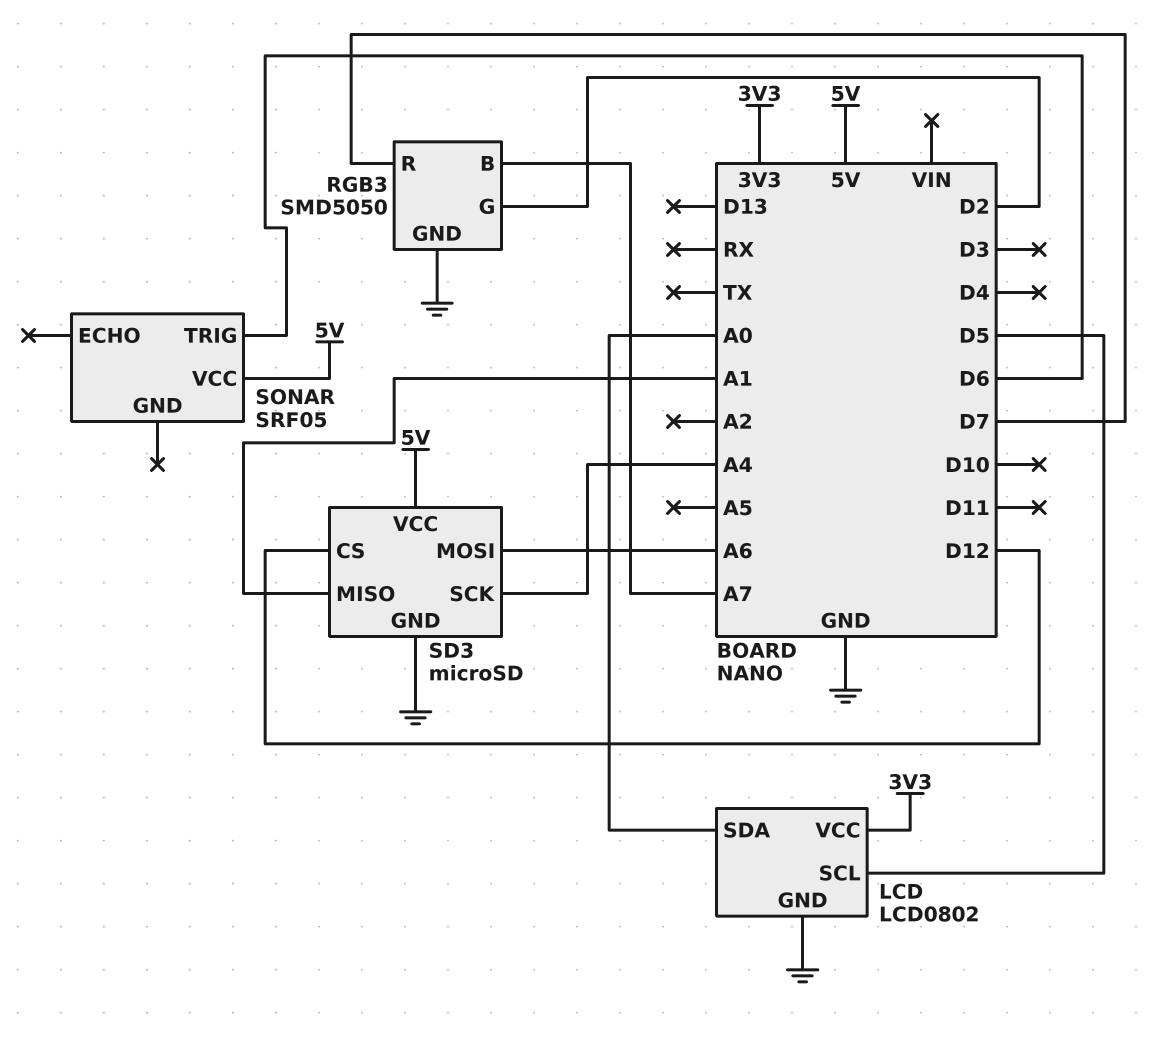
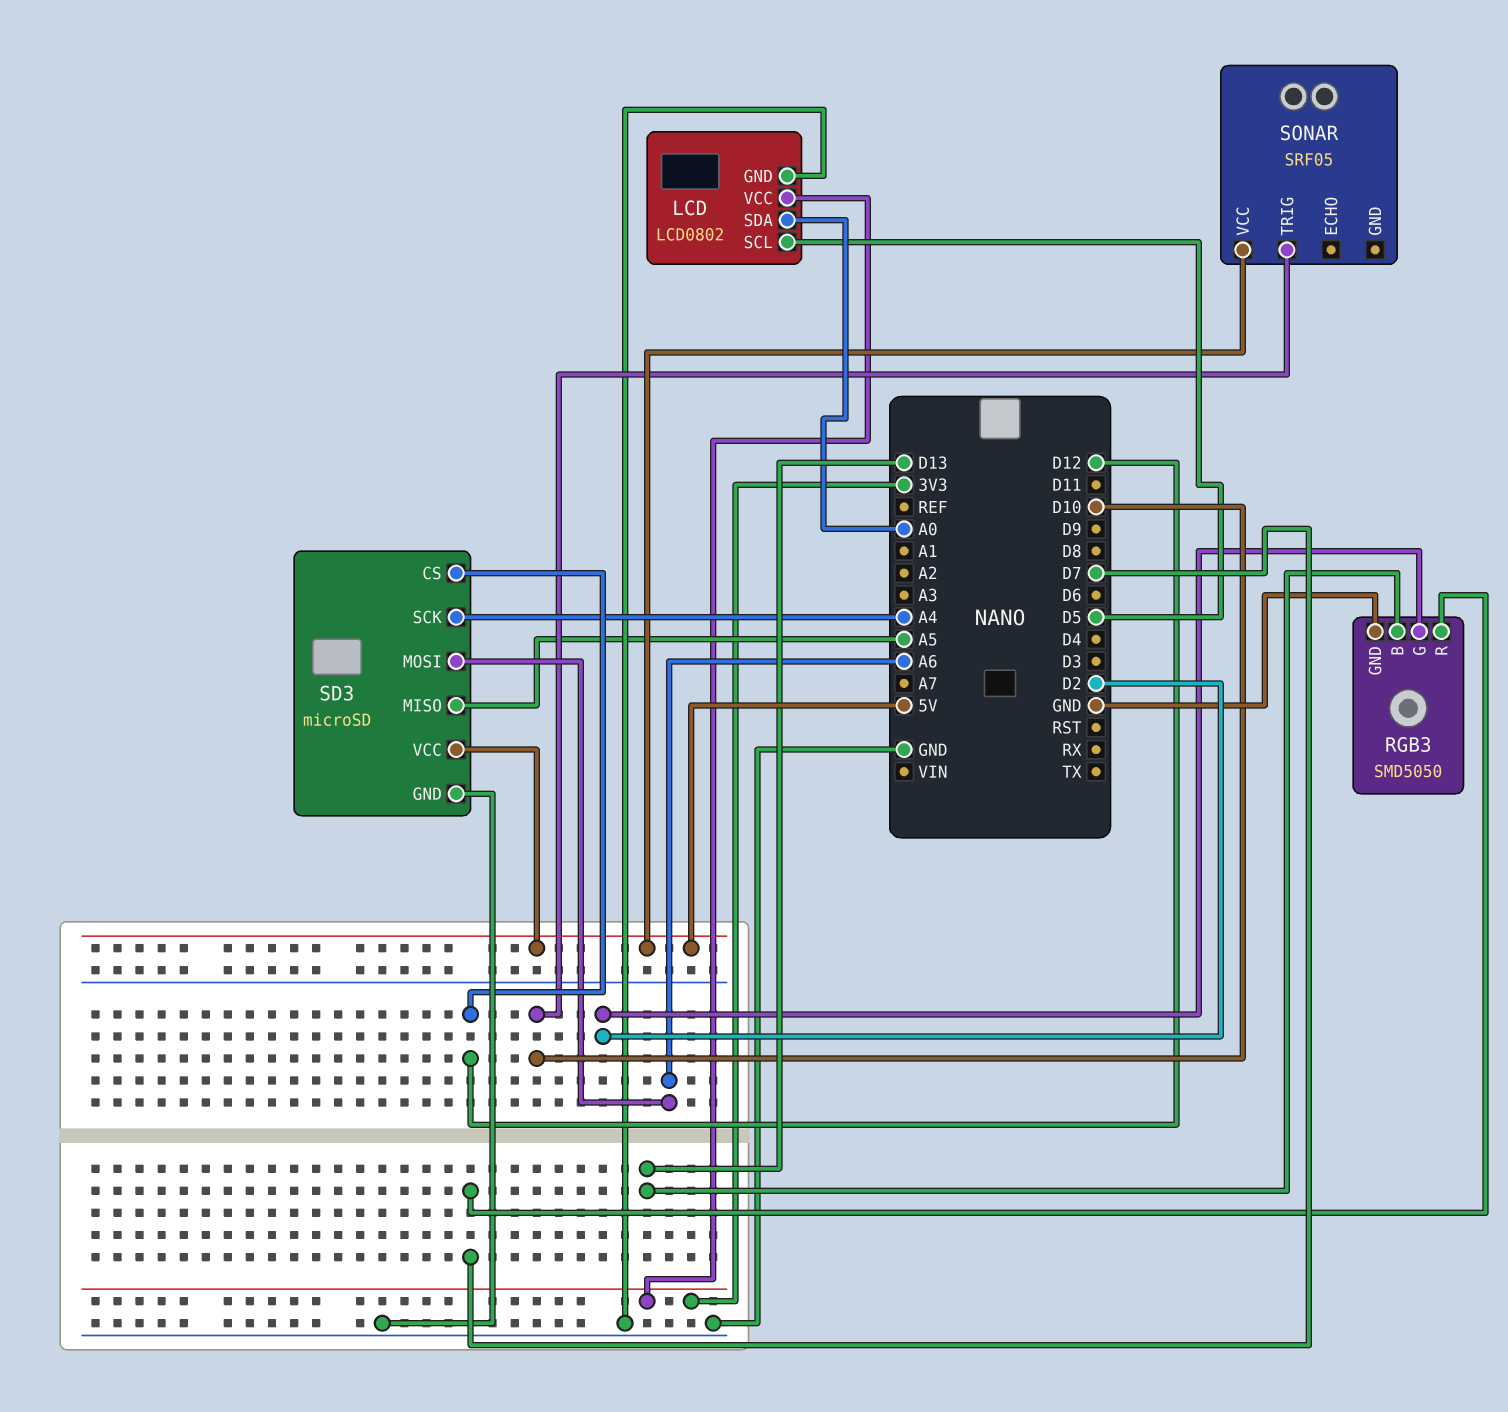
RGB3 pin B: A7 -> D13
SD3 pin MISO: A1 -> A5
SONAR pin TRIG: D6 -> D10

